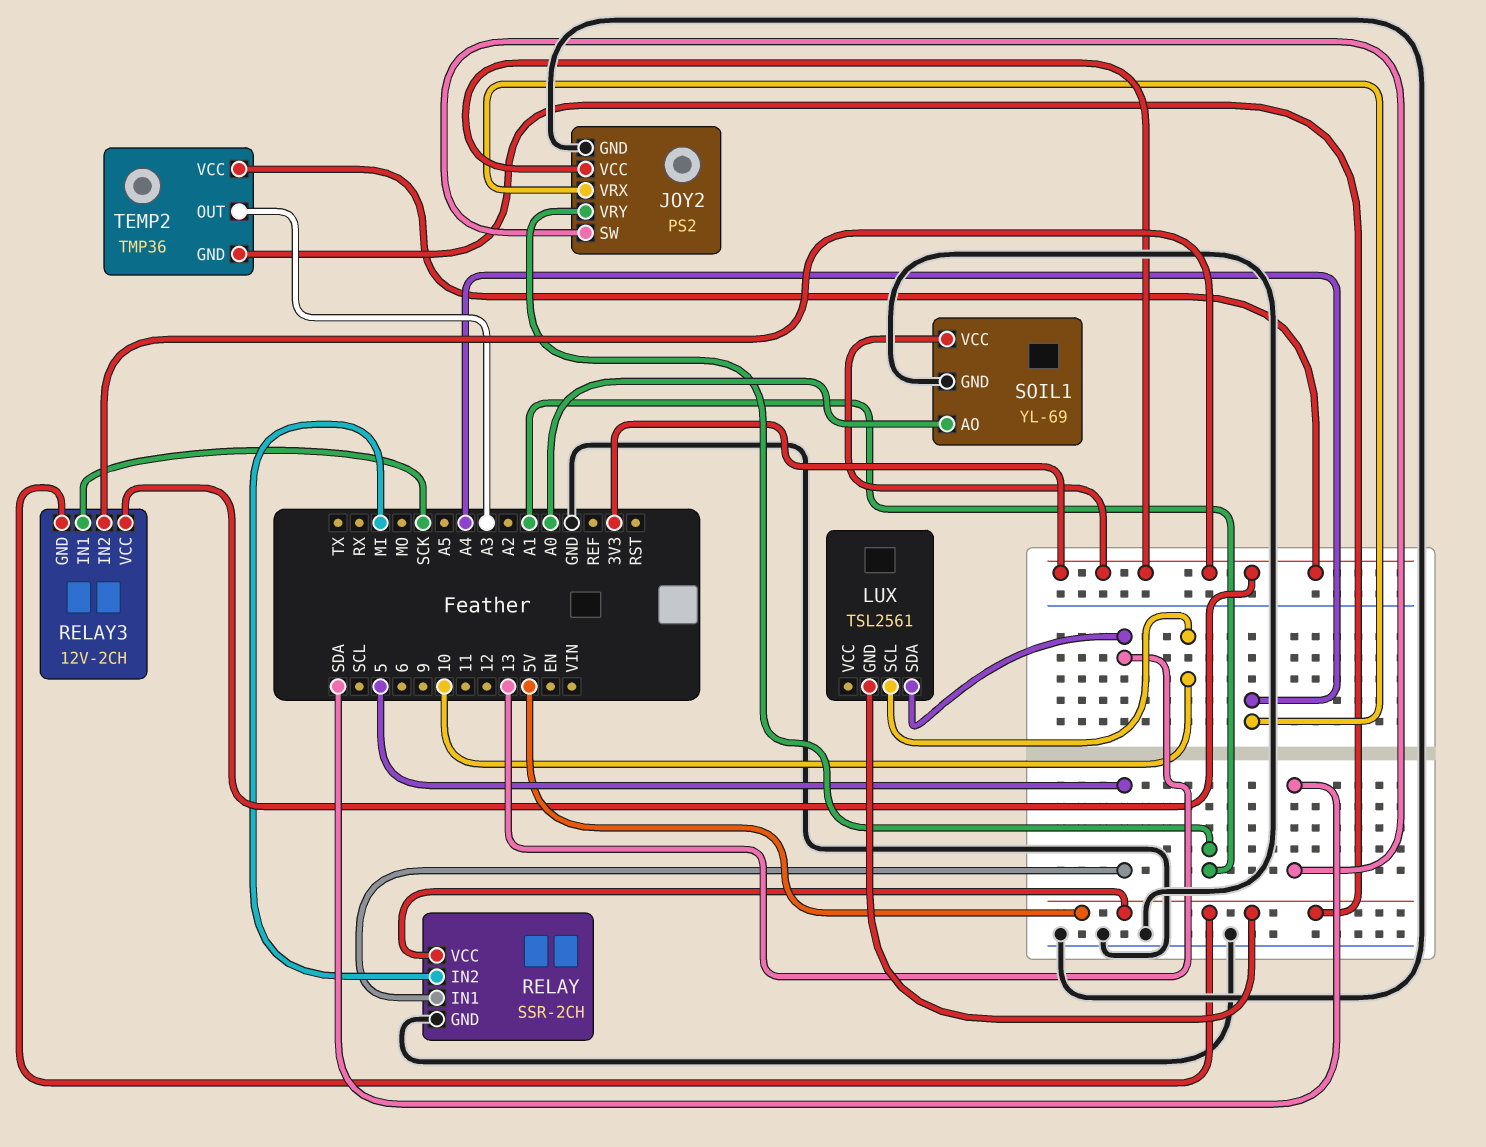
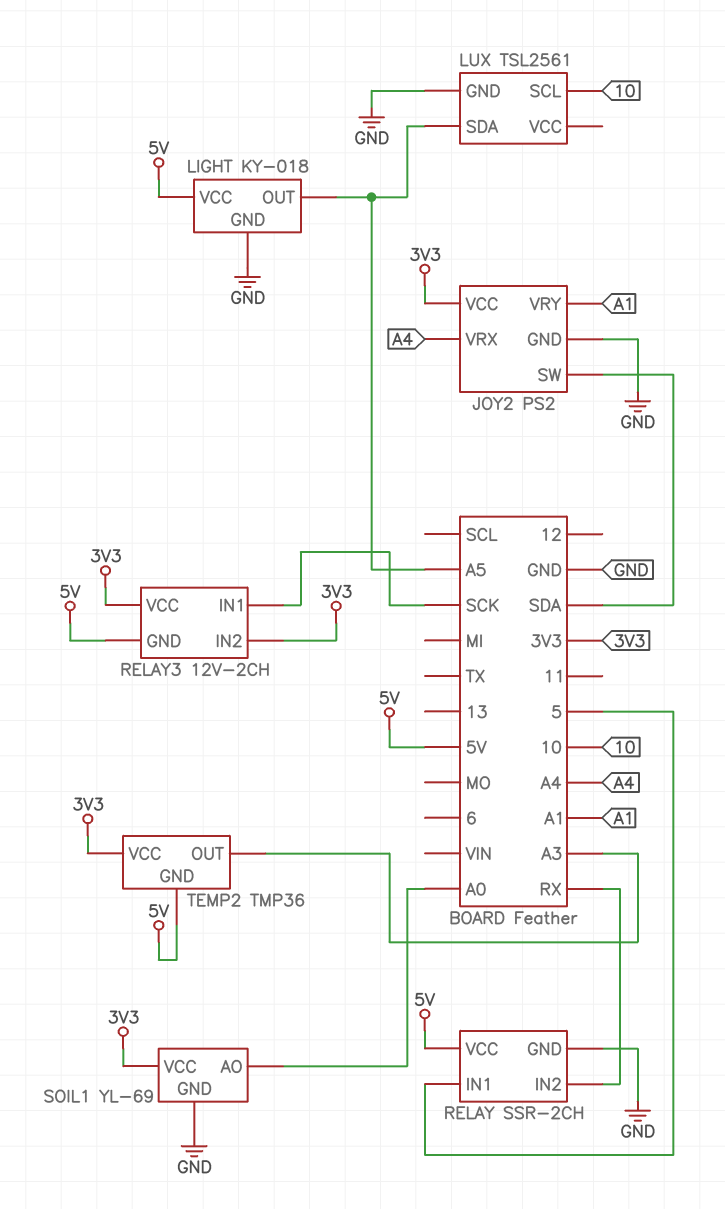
LIGHT: none -> KY-018
LIGHT pin GND: none -> GND
LIGHT pin OUT: none -> A5
LIGHT pin VCC: none -> 5V
LUX pin GND: 5V -> GND
LUX pin SDA: 13 -> A5
RELAY pin IN2: MI -> RX

